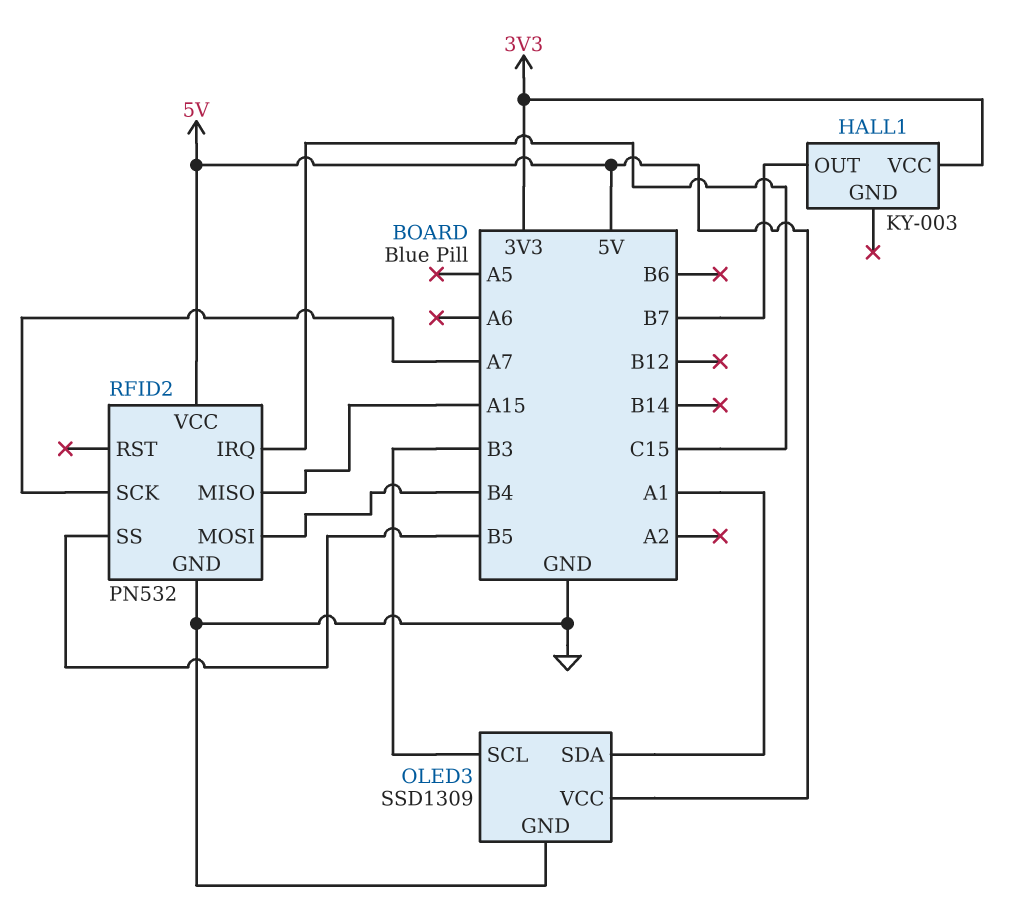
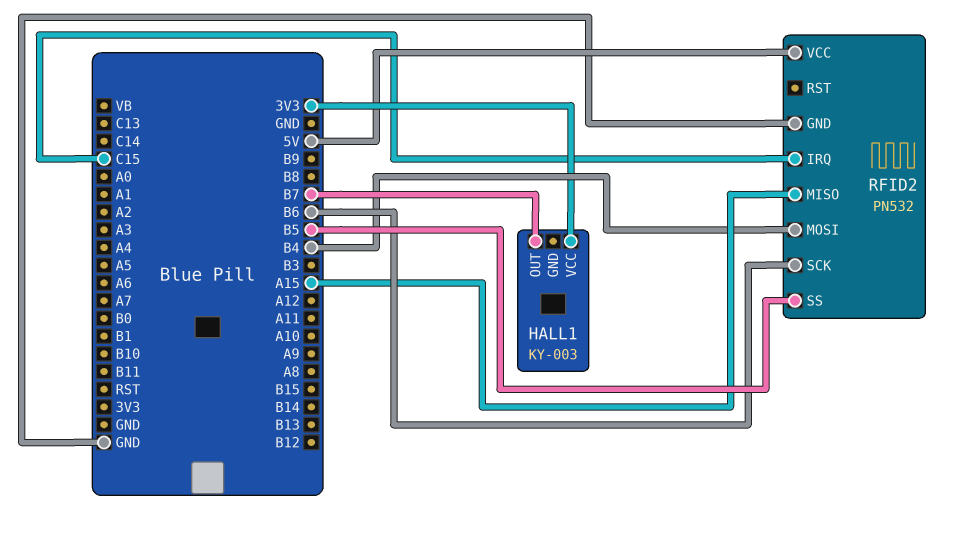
OLED3: SSD1309 -> none
OLED3 pin GND: GND -> none
OLED3 pin SCL: B3 -> none
OLED3 pin SDA: A1 -> none
OLED3 pin VCC: 5V -> none
RFID2 pin SCK: A7 -> B6

